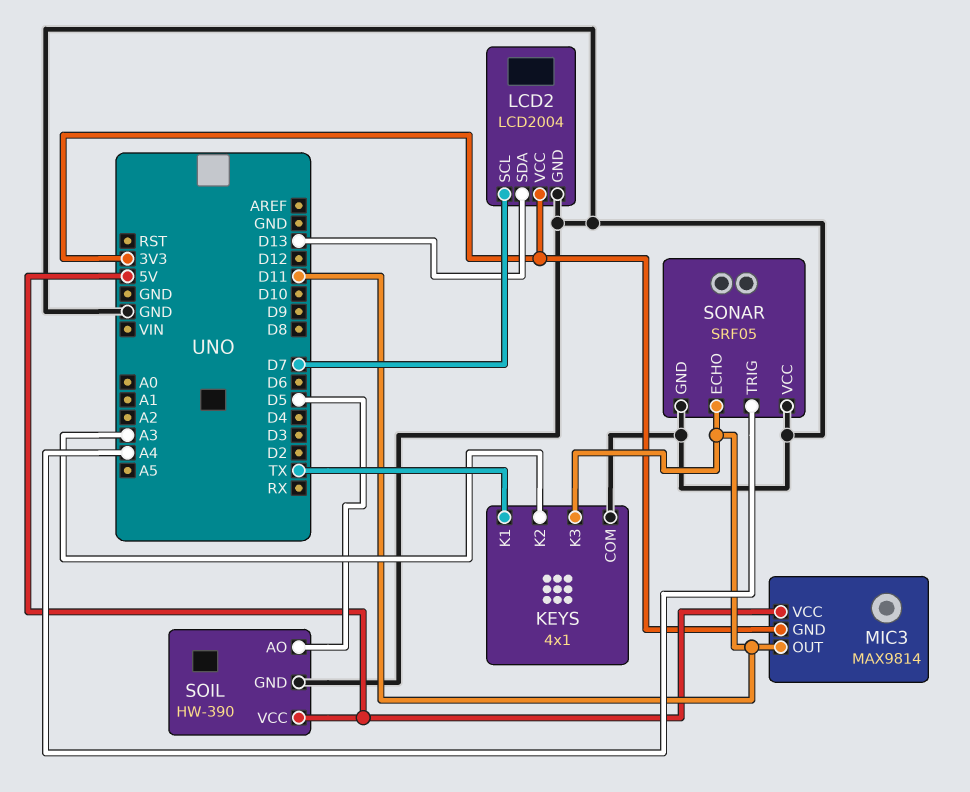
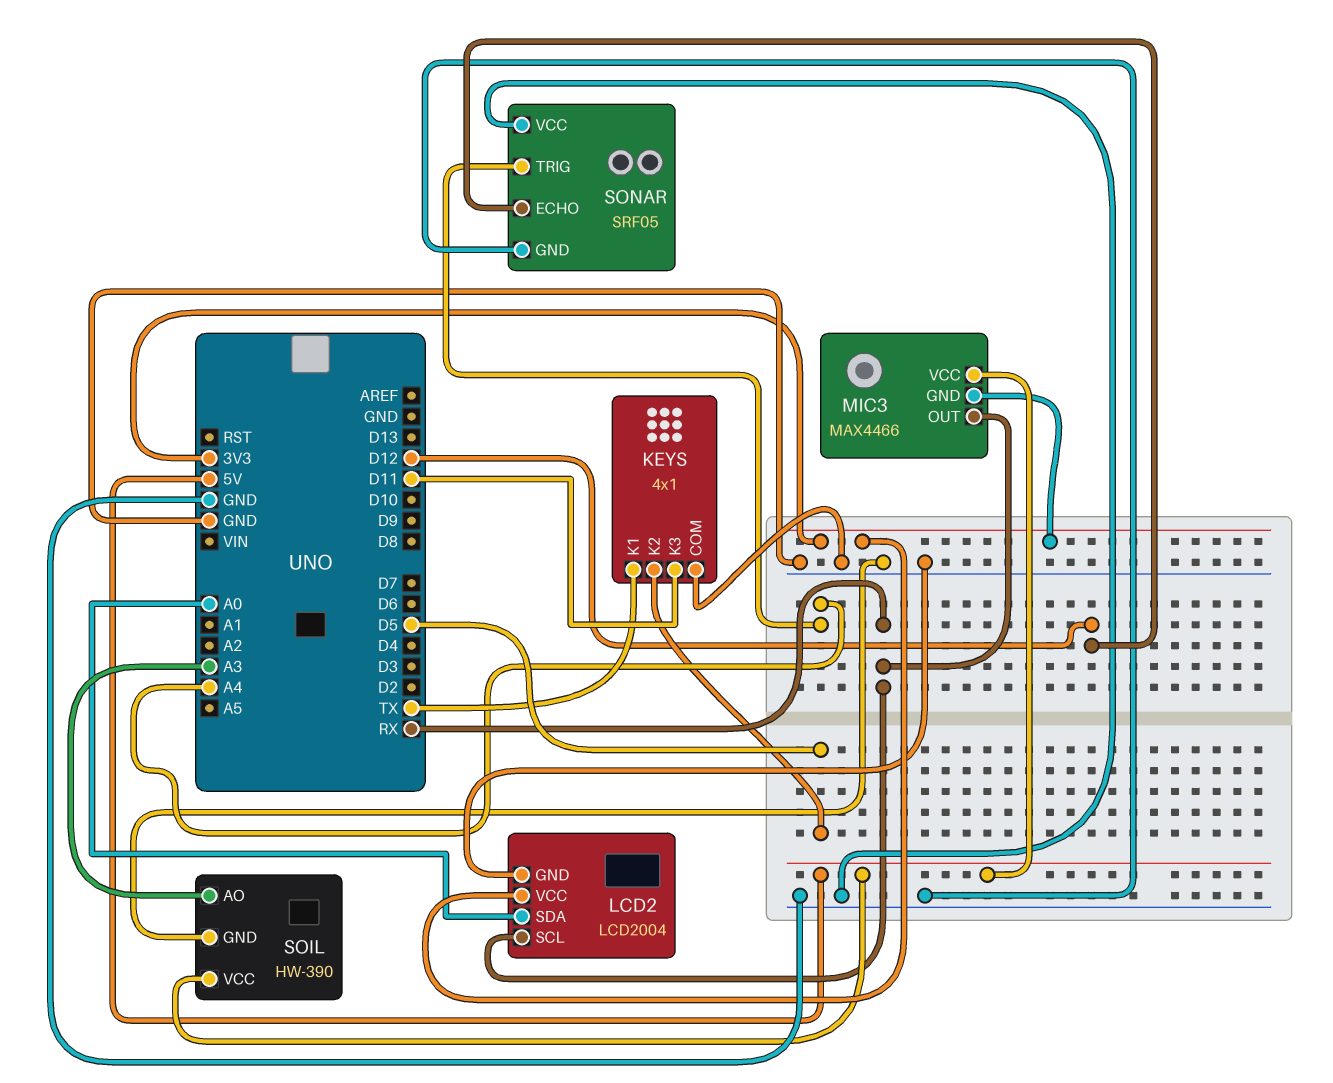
KEYS pin K2: A3 -> D5
LCD2 pin SCL: D7 -> RX
LCD2 pin SDA: D13 -> A0
MIC3: MAX9814 -> MAX4466
MIC3 pin OUT: D11 -> RX
SOIL pin AO: D5 -> A3
SONAR pin ECHO: D11 -> D12

